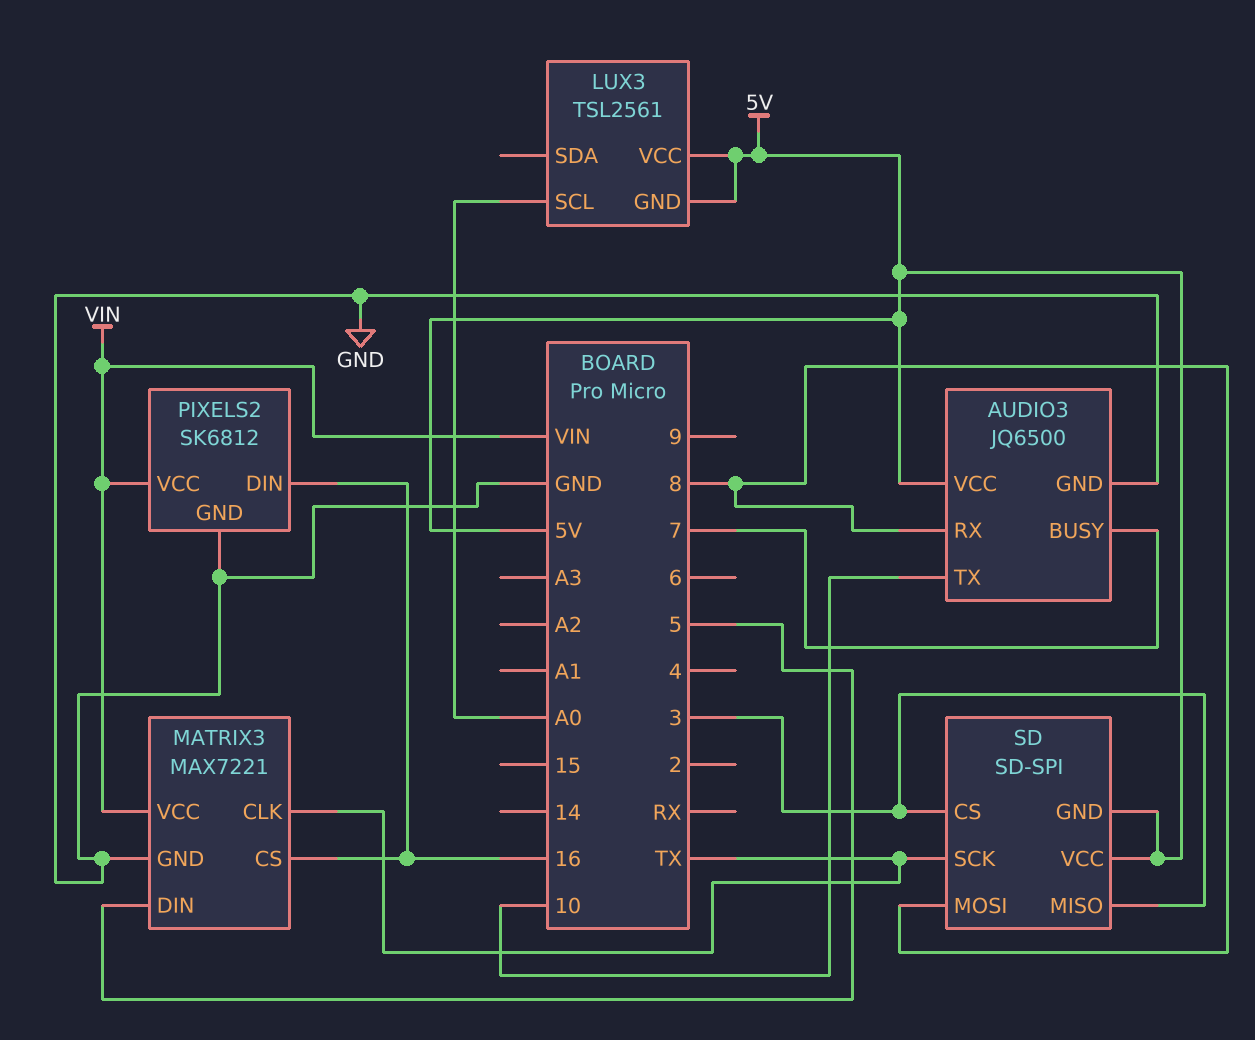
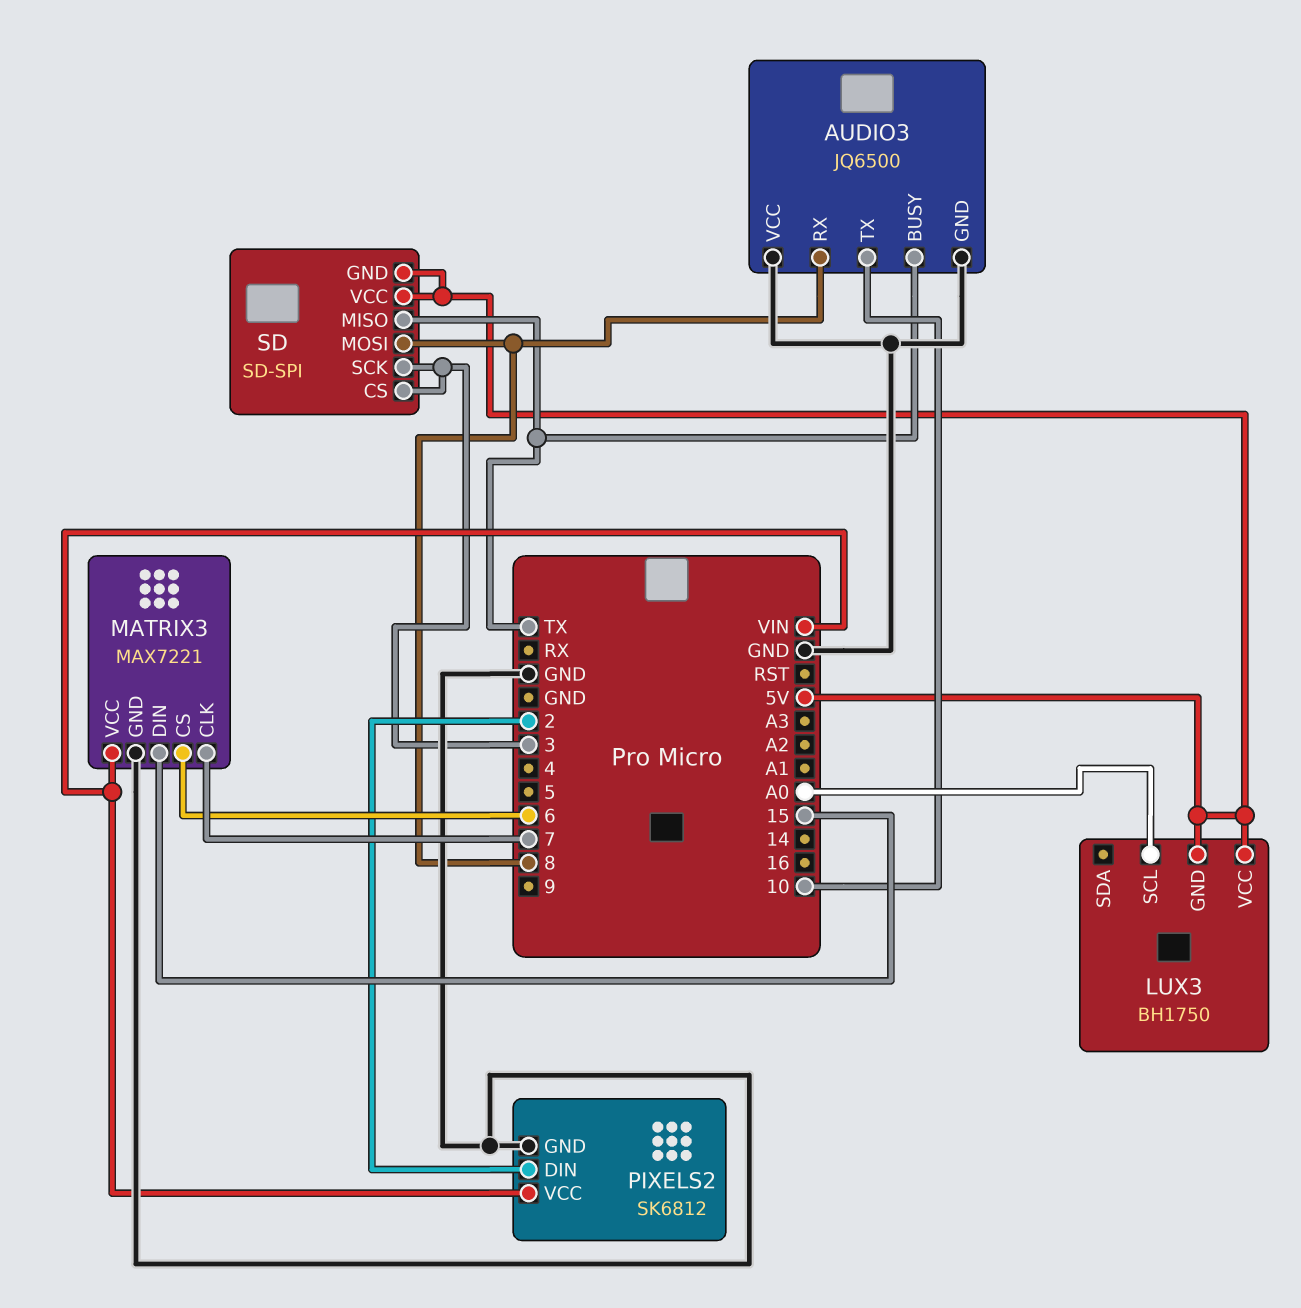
AUDIO3 pin BUSY: 7 -> TX
AUDIO3 pin VCC: 5V -> GND
LUX3: TSL2561 -> BH1750
MATRIX3 pin CLK: TX -> 7
MATRIX3 pin CS: 16 -> 6
MATRIX3 pin DIN: 5 -> 15
PIXELS2 pin DIN: 16 -> 2
SD pin MISO: 3 -> TX
SD pin SCK: TX -> 3

